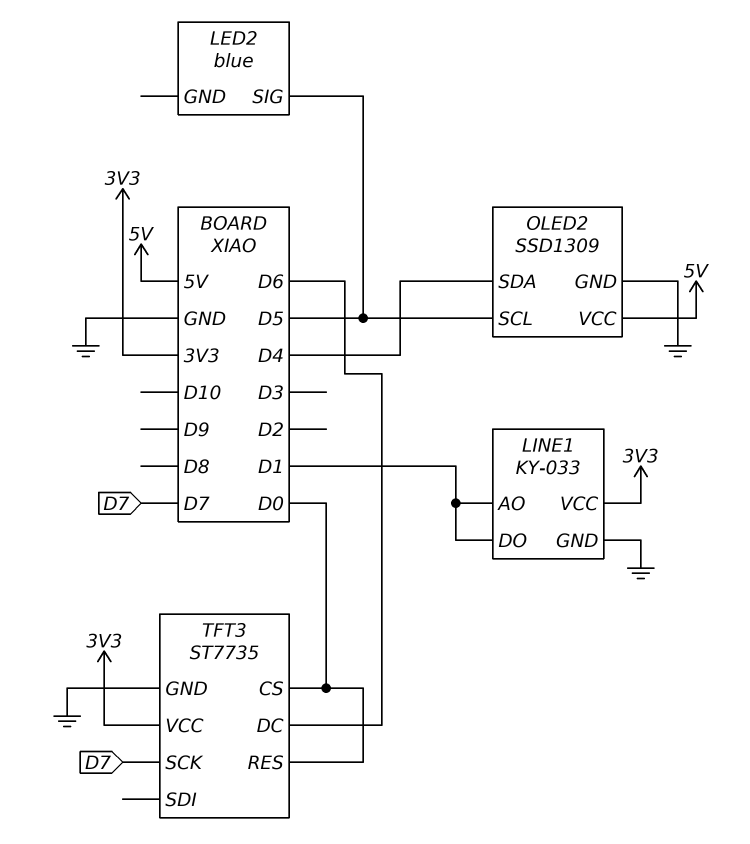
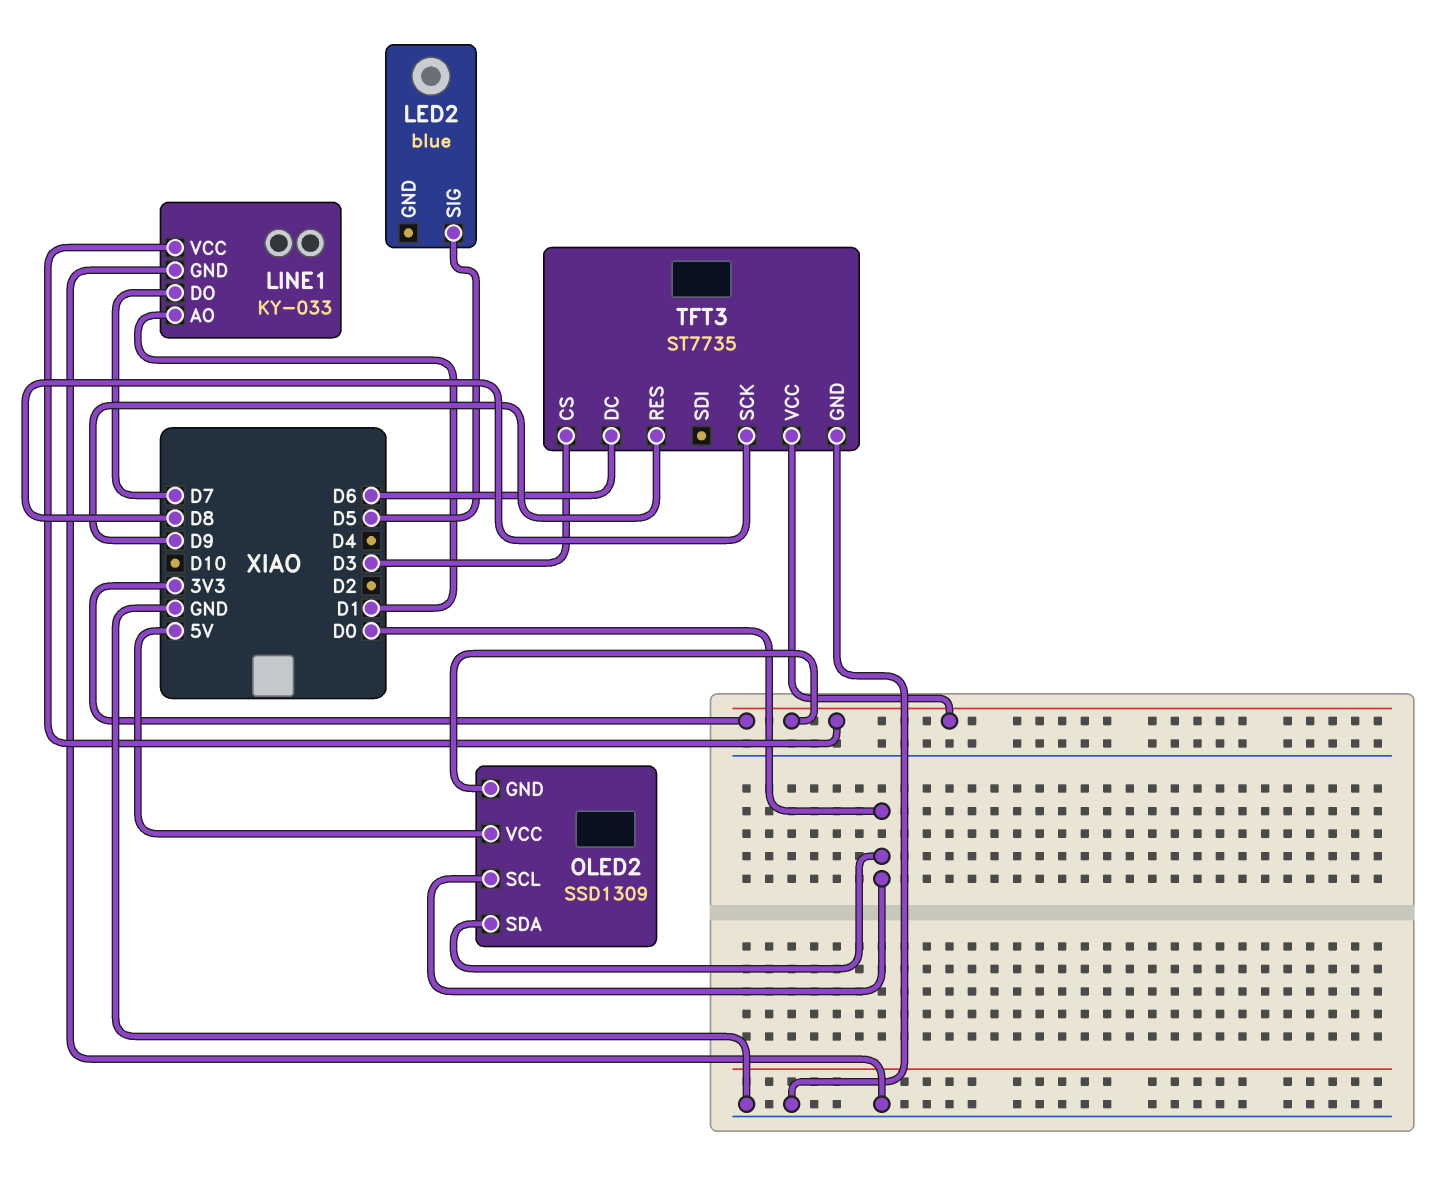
LINE1 pin DO: D1 -> D7
OLED2 pin GND: GND -> 3V3
OLED2 pin SCL: D5 -> D0
OLED2 pin SDA: D4 -> D0
TFT3 pin CS: D0 -> D3
TFT3 pin RES: D0 -> D9
TFT3 pin SCK: D7 -> D8

